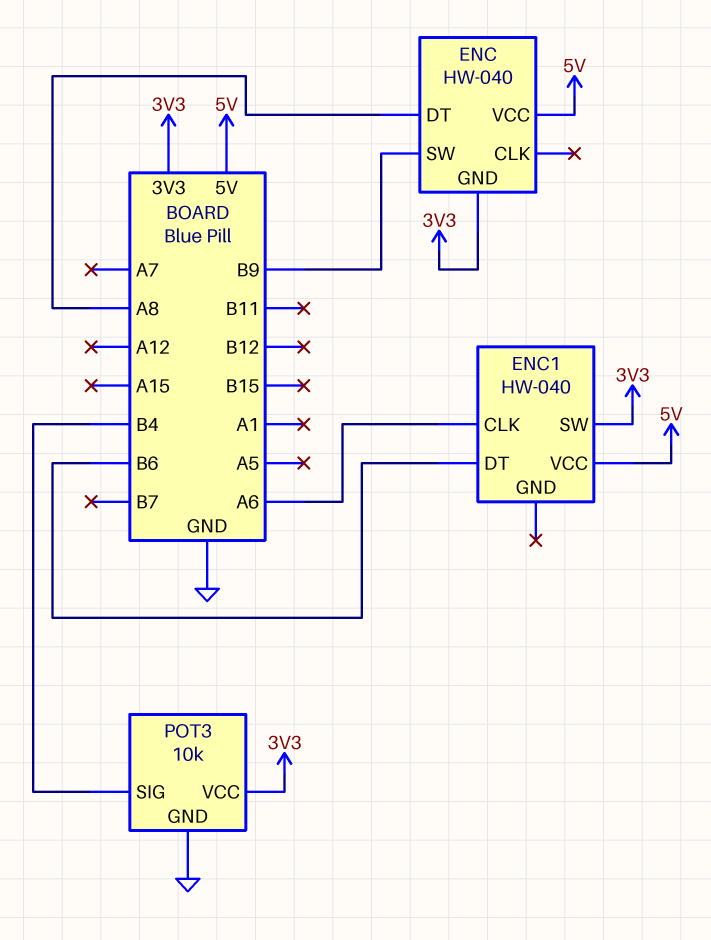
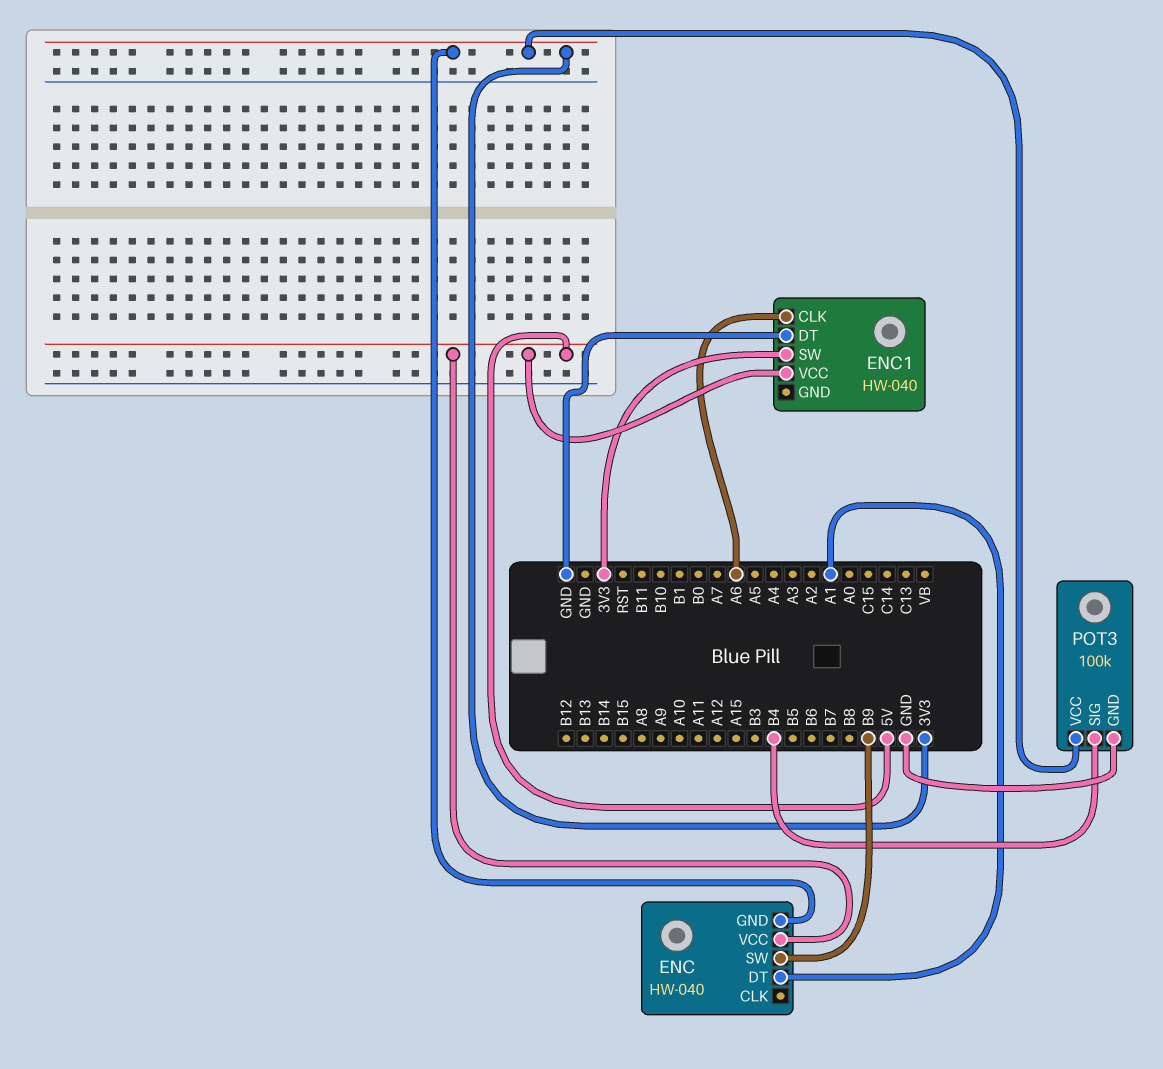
ENC pin DT: A8 -> A1
ENC1 pin DT: B6 -> GND
POT3: 10k -> 100k

